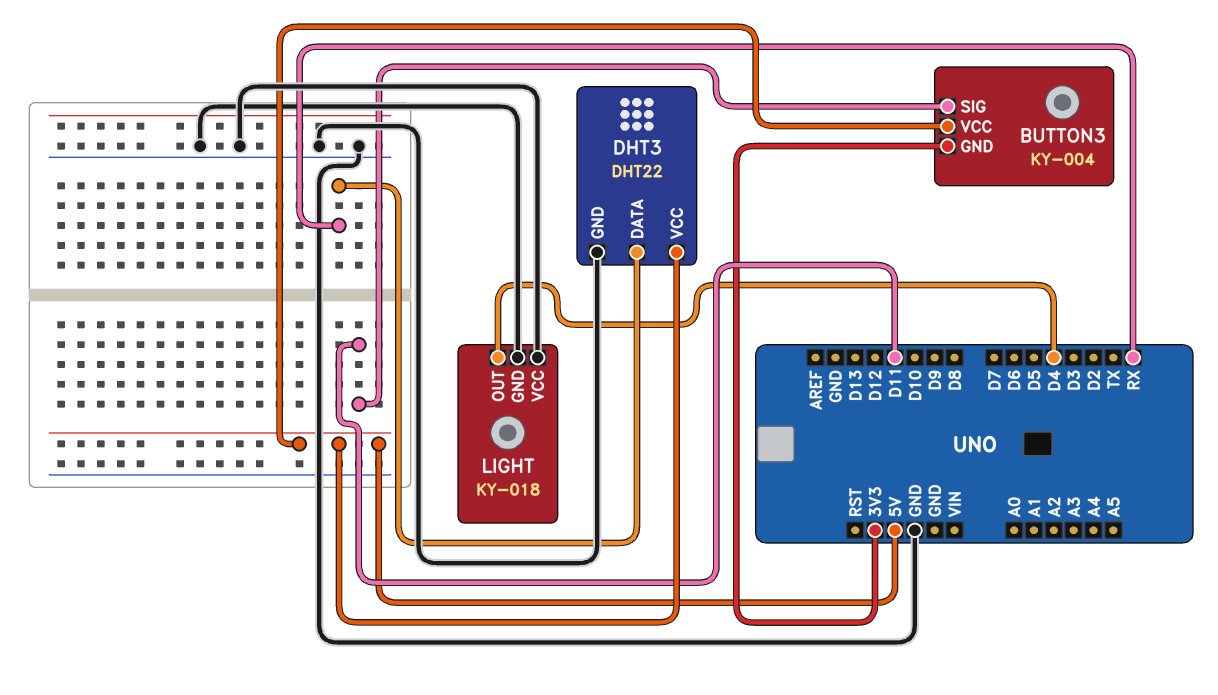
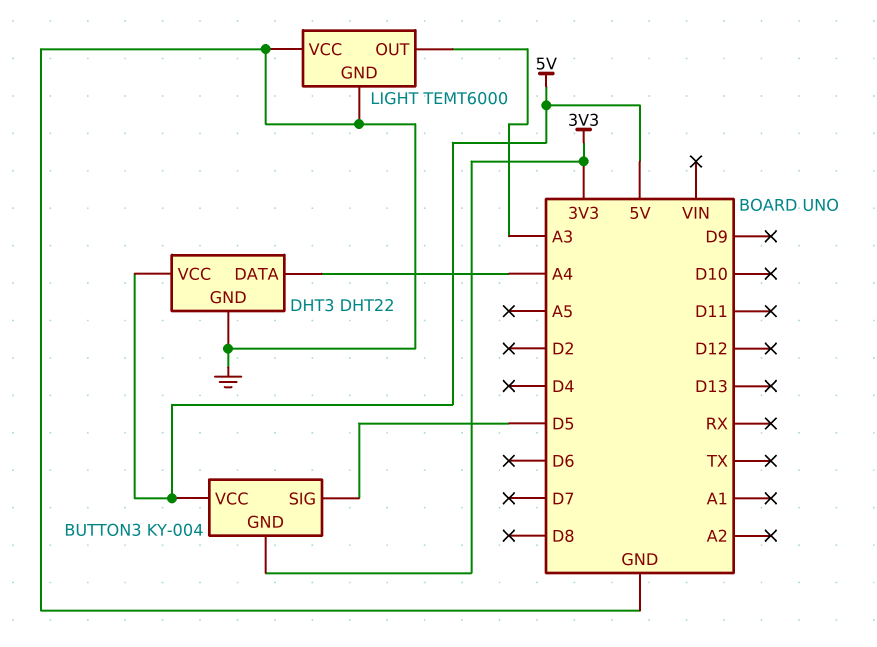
BUTTON3 pin SIG: D11 -> D5
DHT3 pin DATA: RX -> A4
LIGHT: KY-018 -> TEMT6000
LIGHT pin OUT: D4 -> A3

